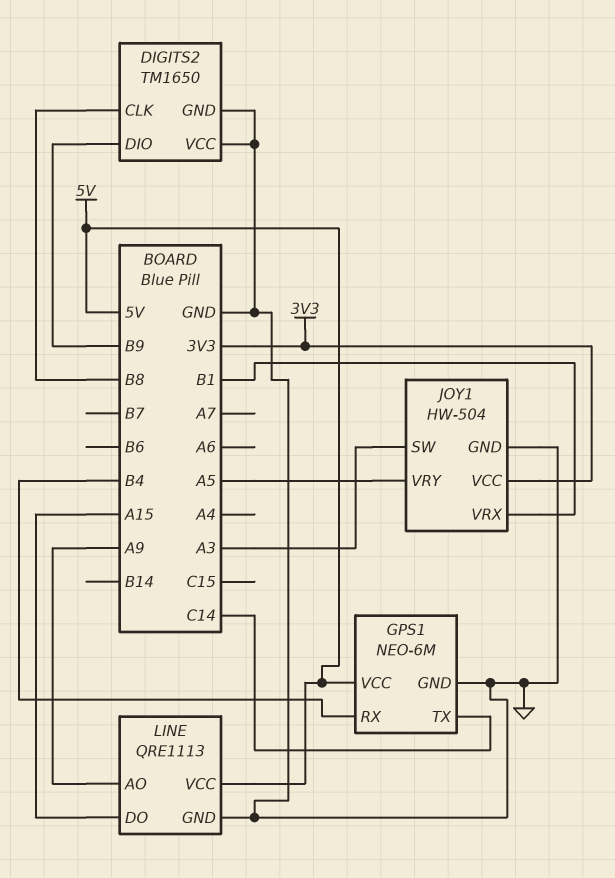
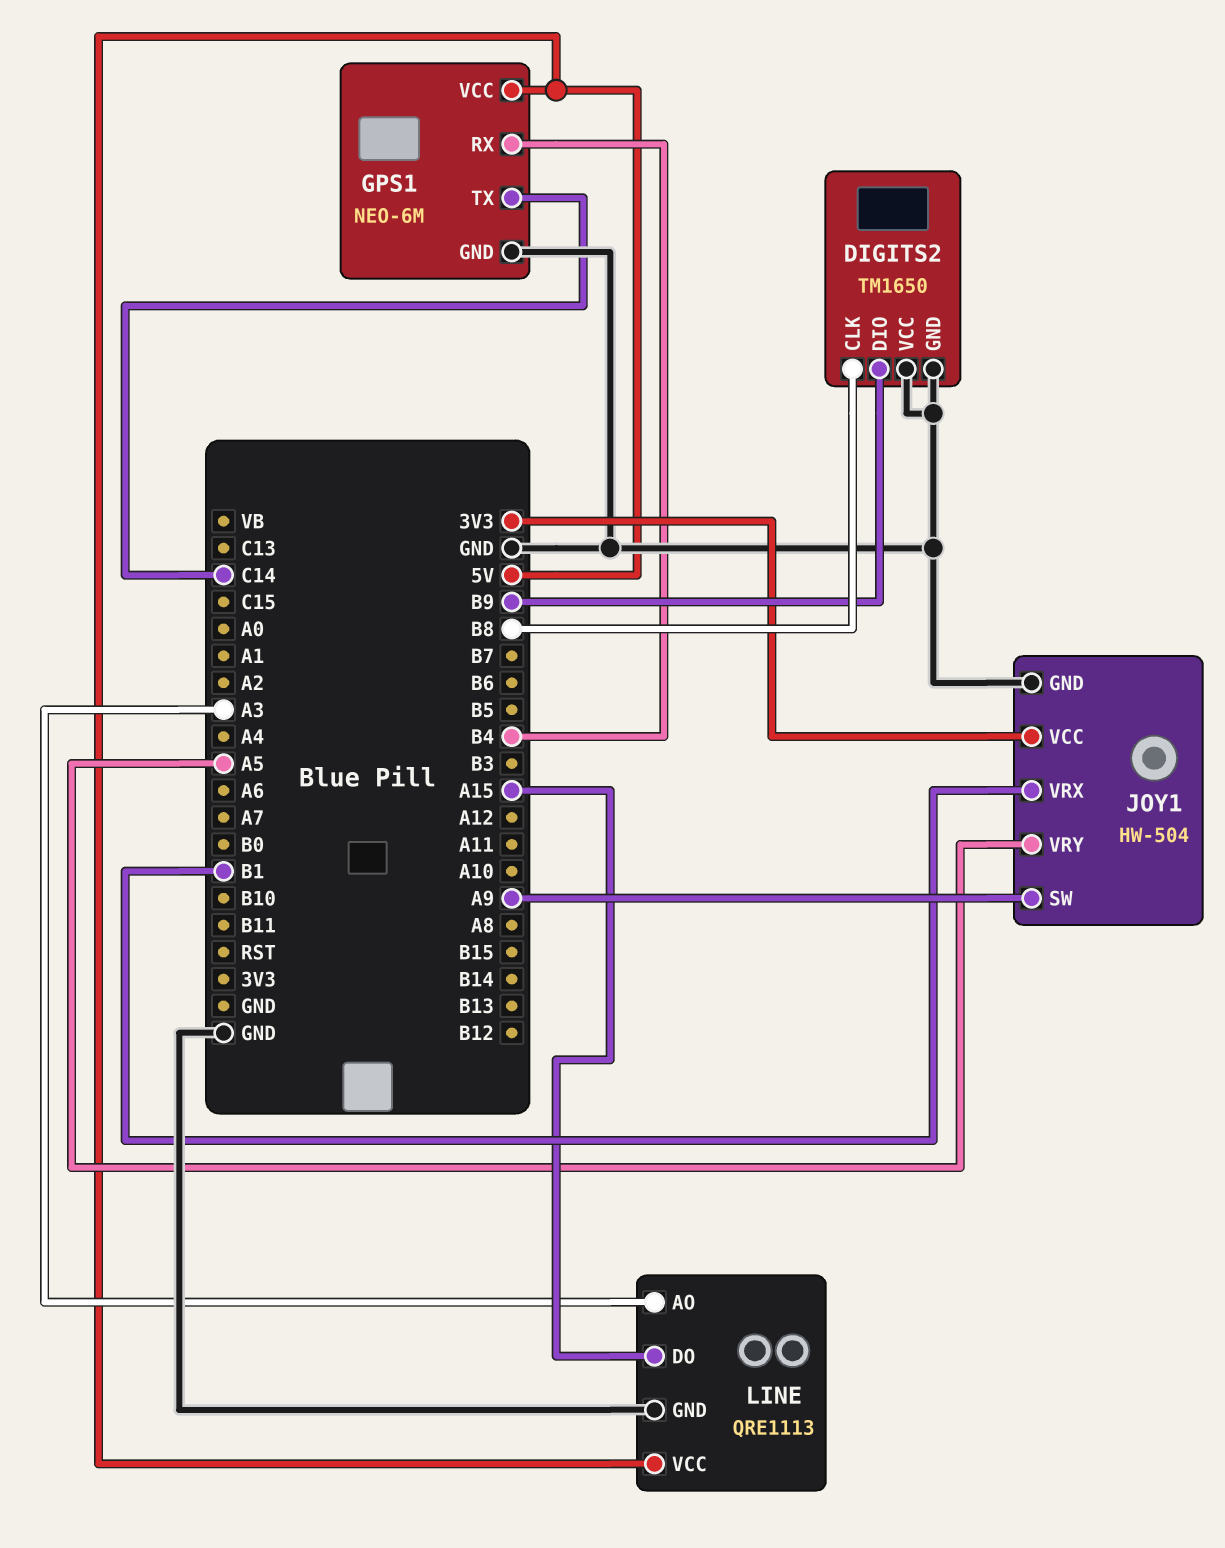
JOY1 pin SW: A3 -> A9
LINE pin AO: A9 -> A3

